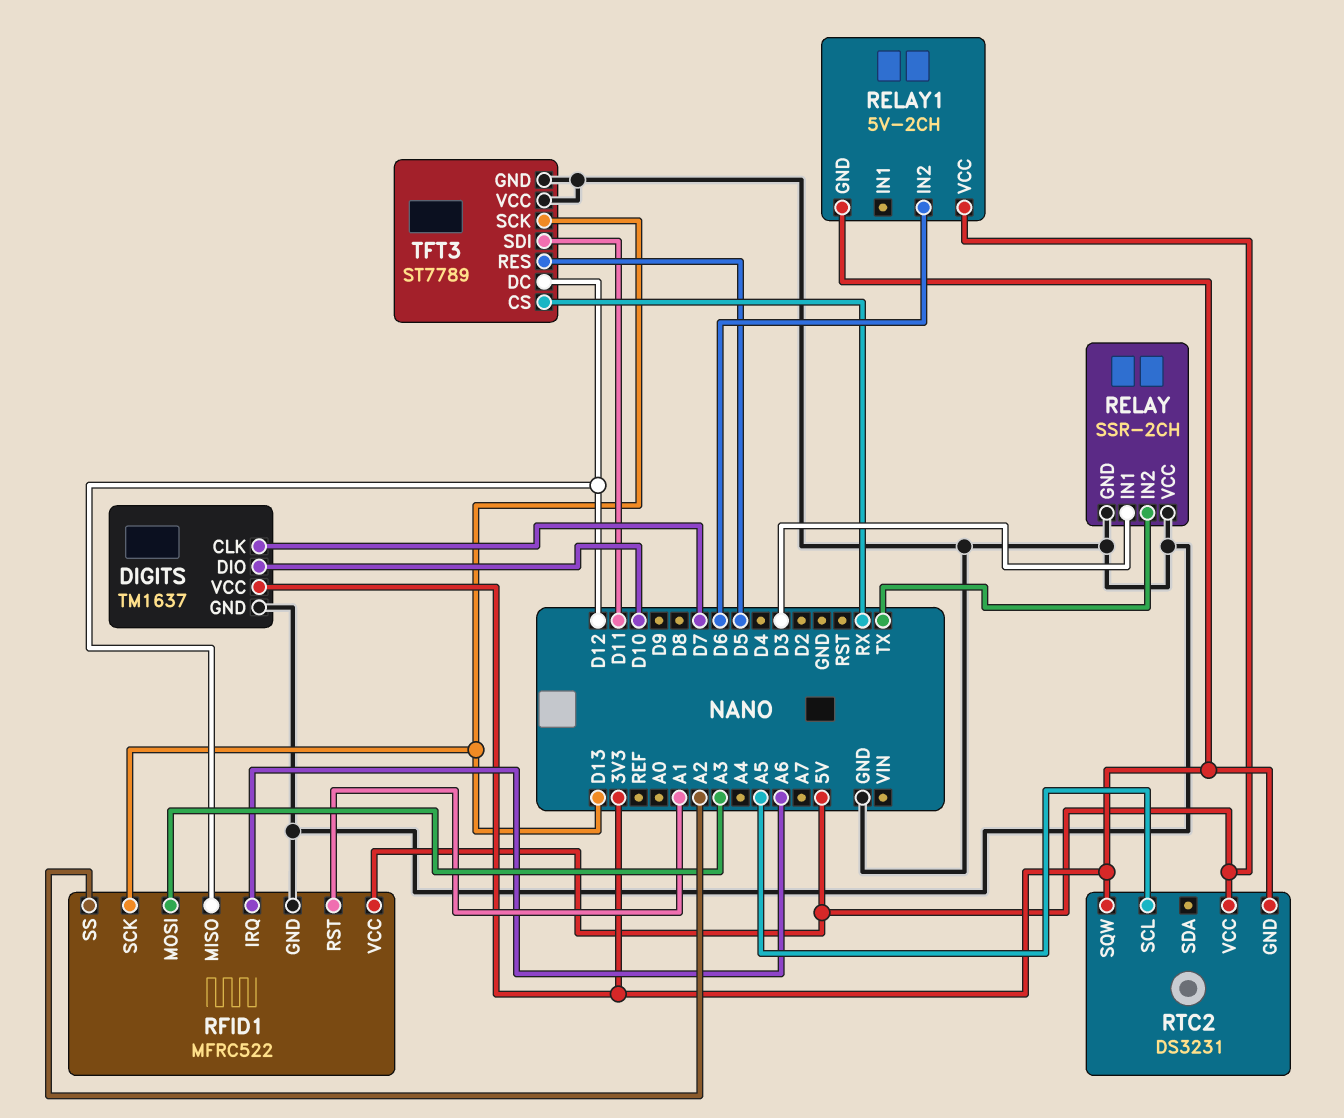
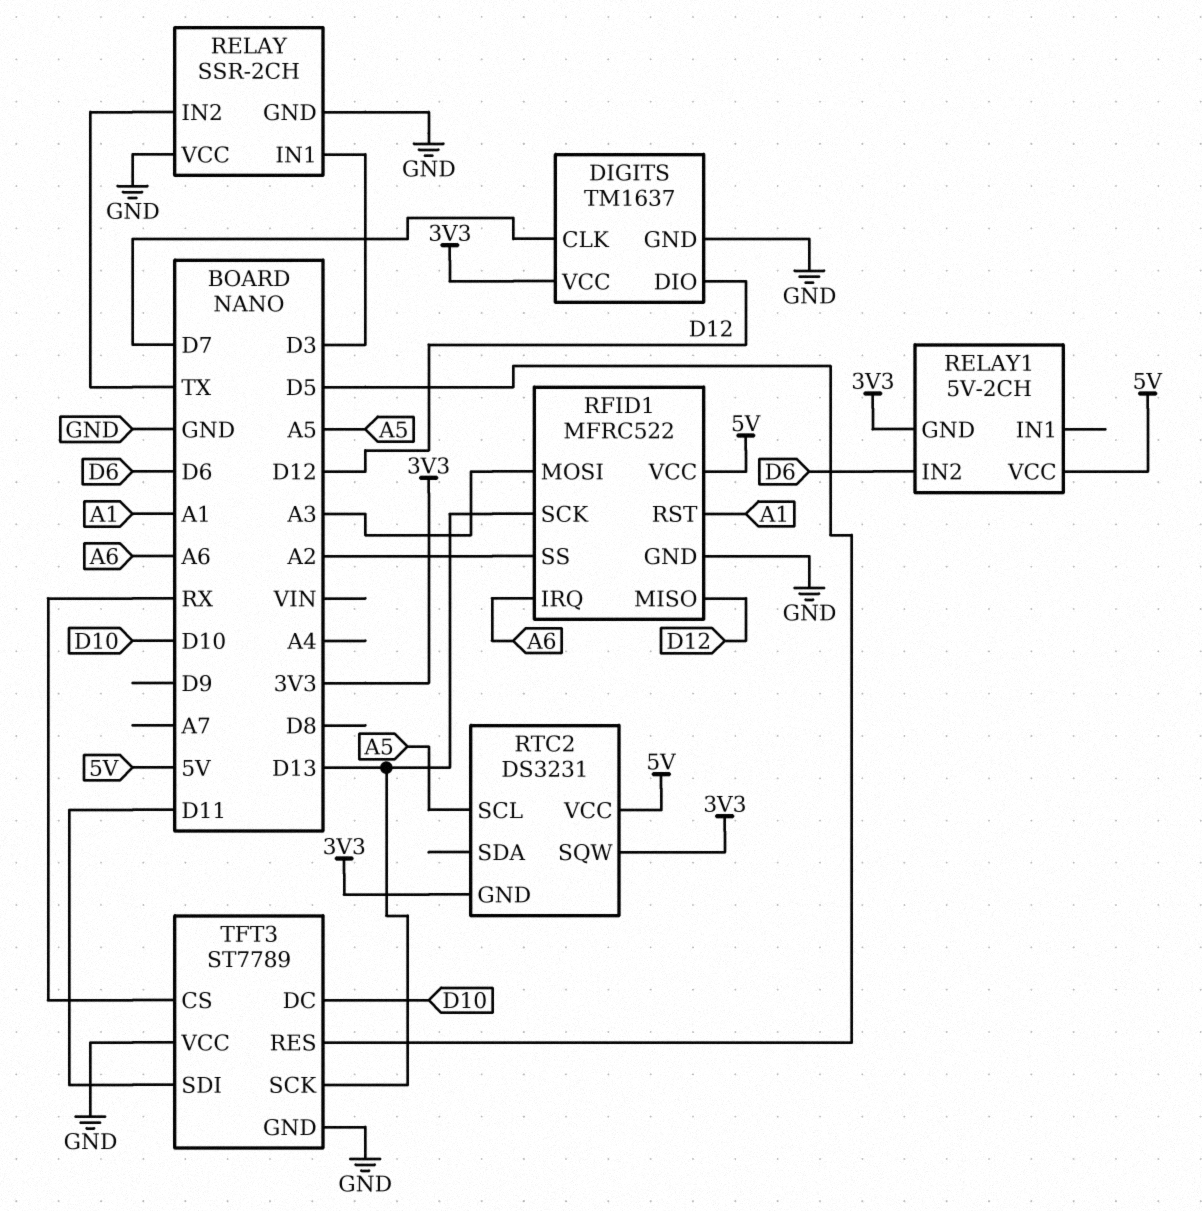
DIGITS pin DIO: D10 -> D12
TFT3 pin DC: D12 -> D10

